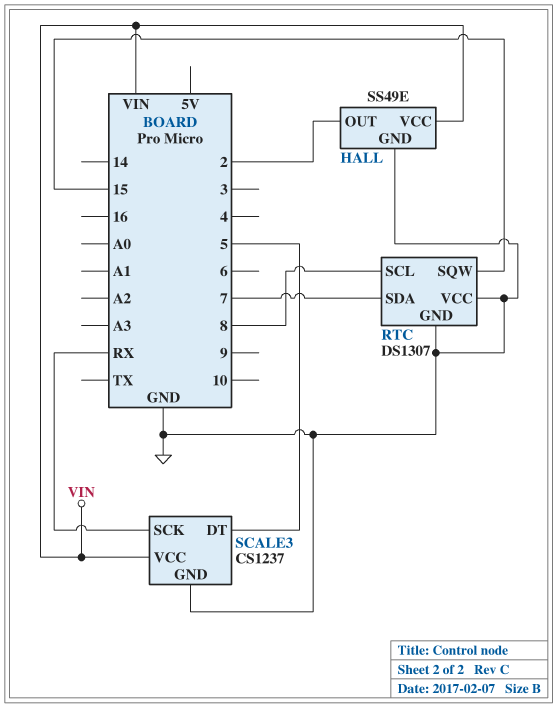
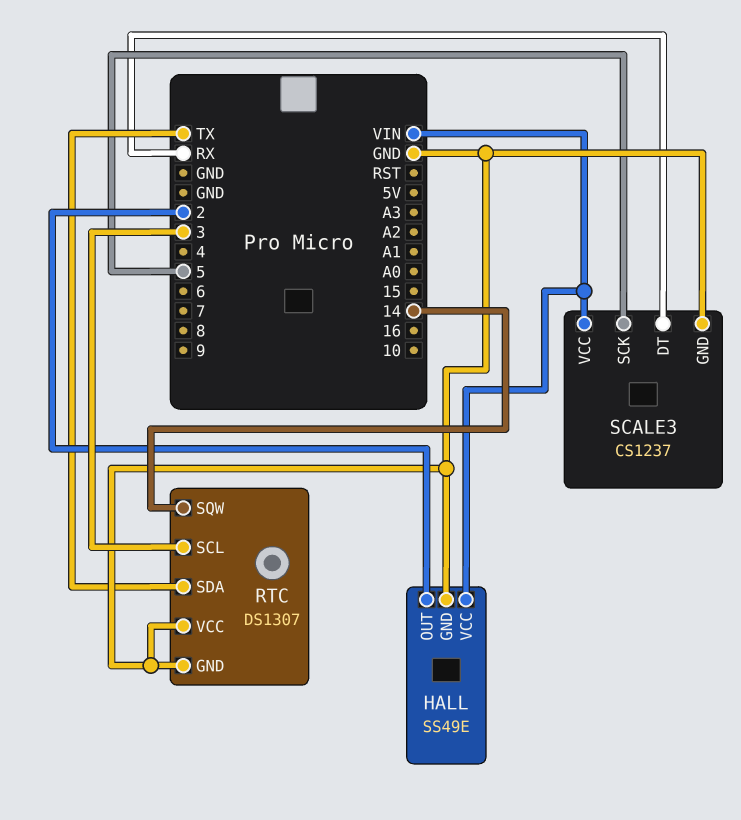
RTC pin SCL: 8 -> 3
RTC pin SDA: 7 -> TX
RTC pin SQW: 15 -> 14
SCALE3 pin DT: 5 -> RX
SCALE3 pin SCK: RX -> 5

